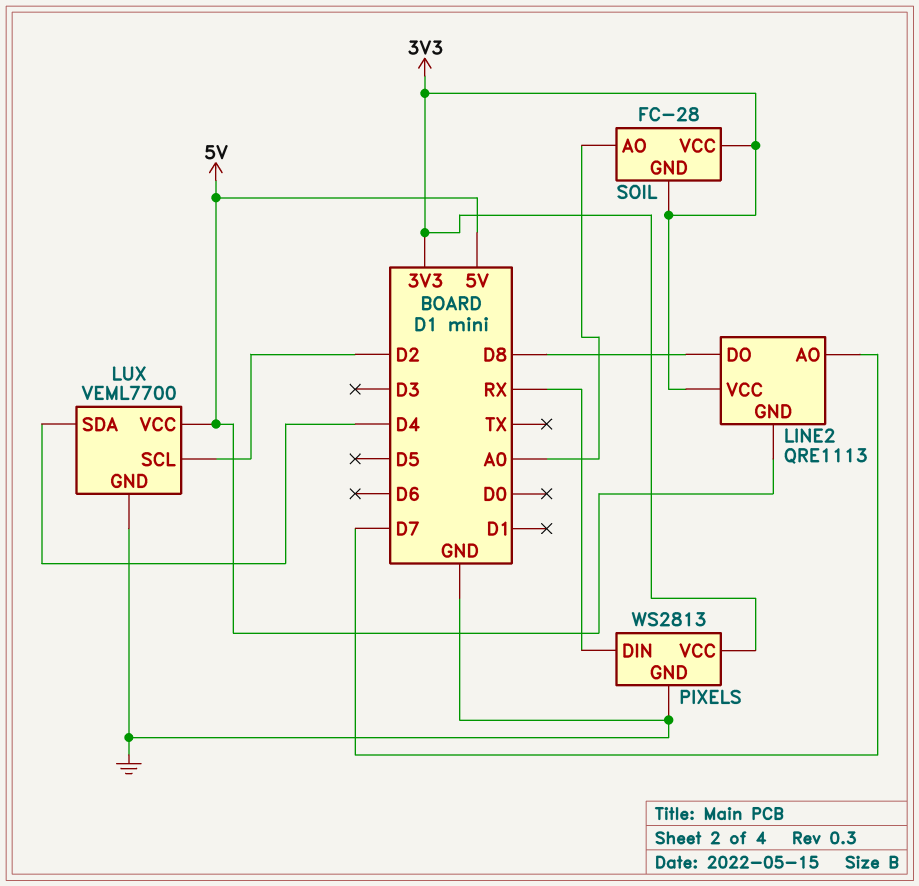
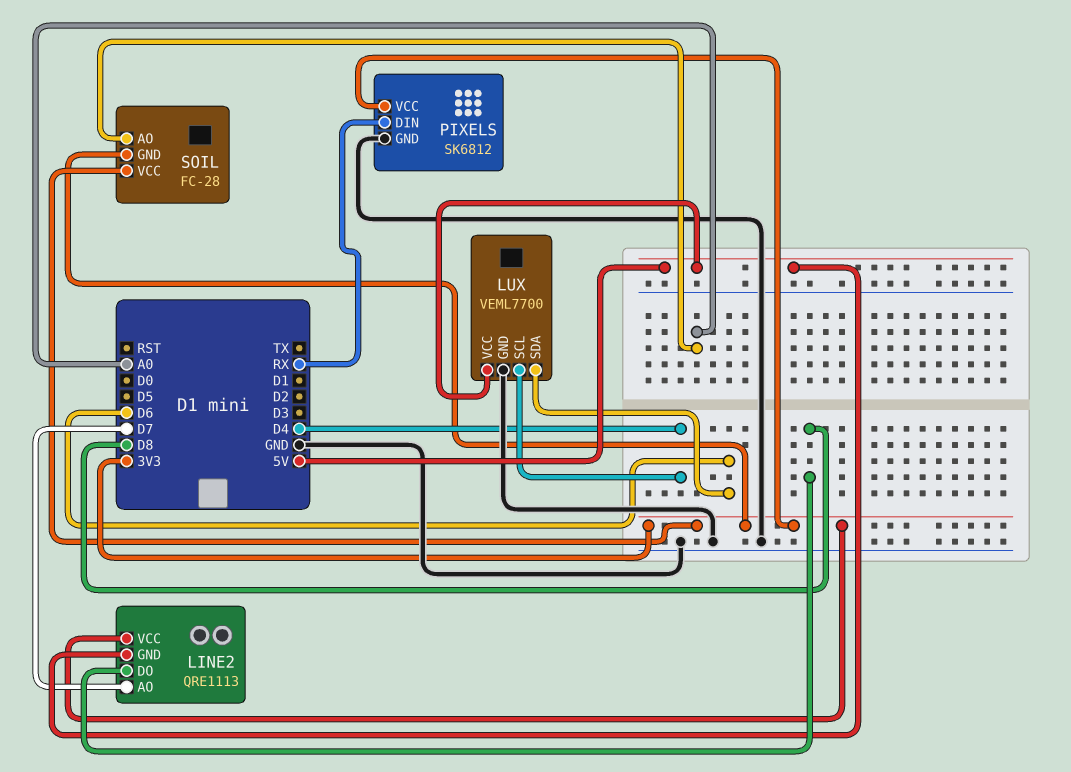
LUX pin SCL: D2 -> D4
LUX pin SDA: D4 -> D6
PIXELS: WS2813 -> SK6812

